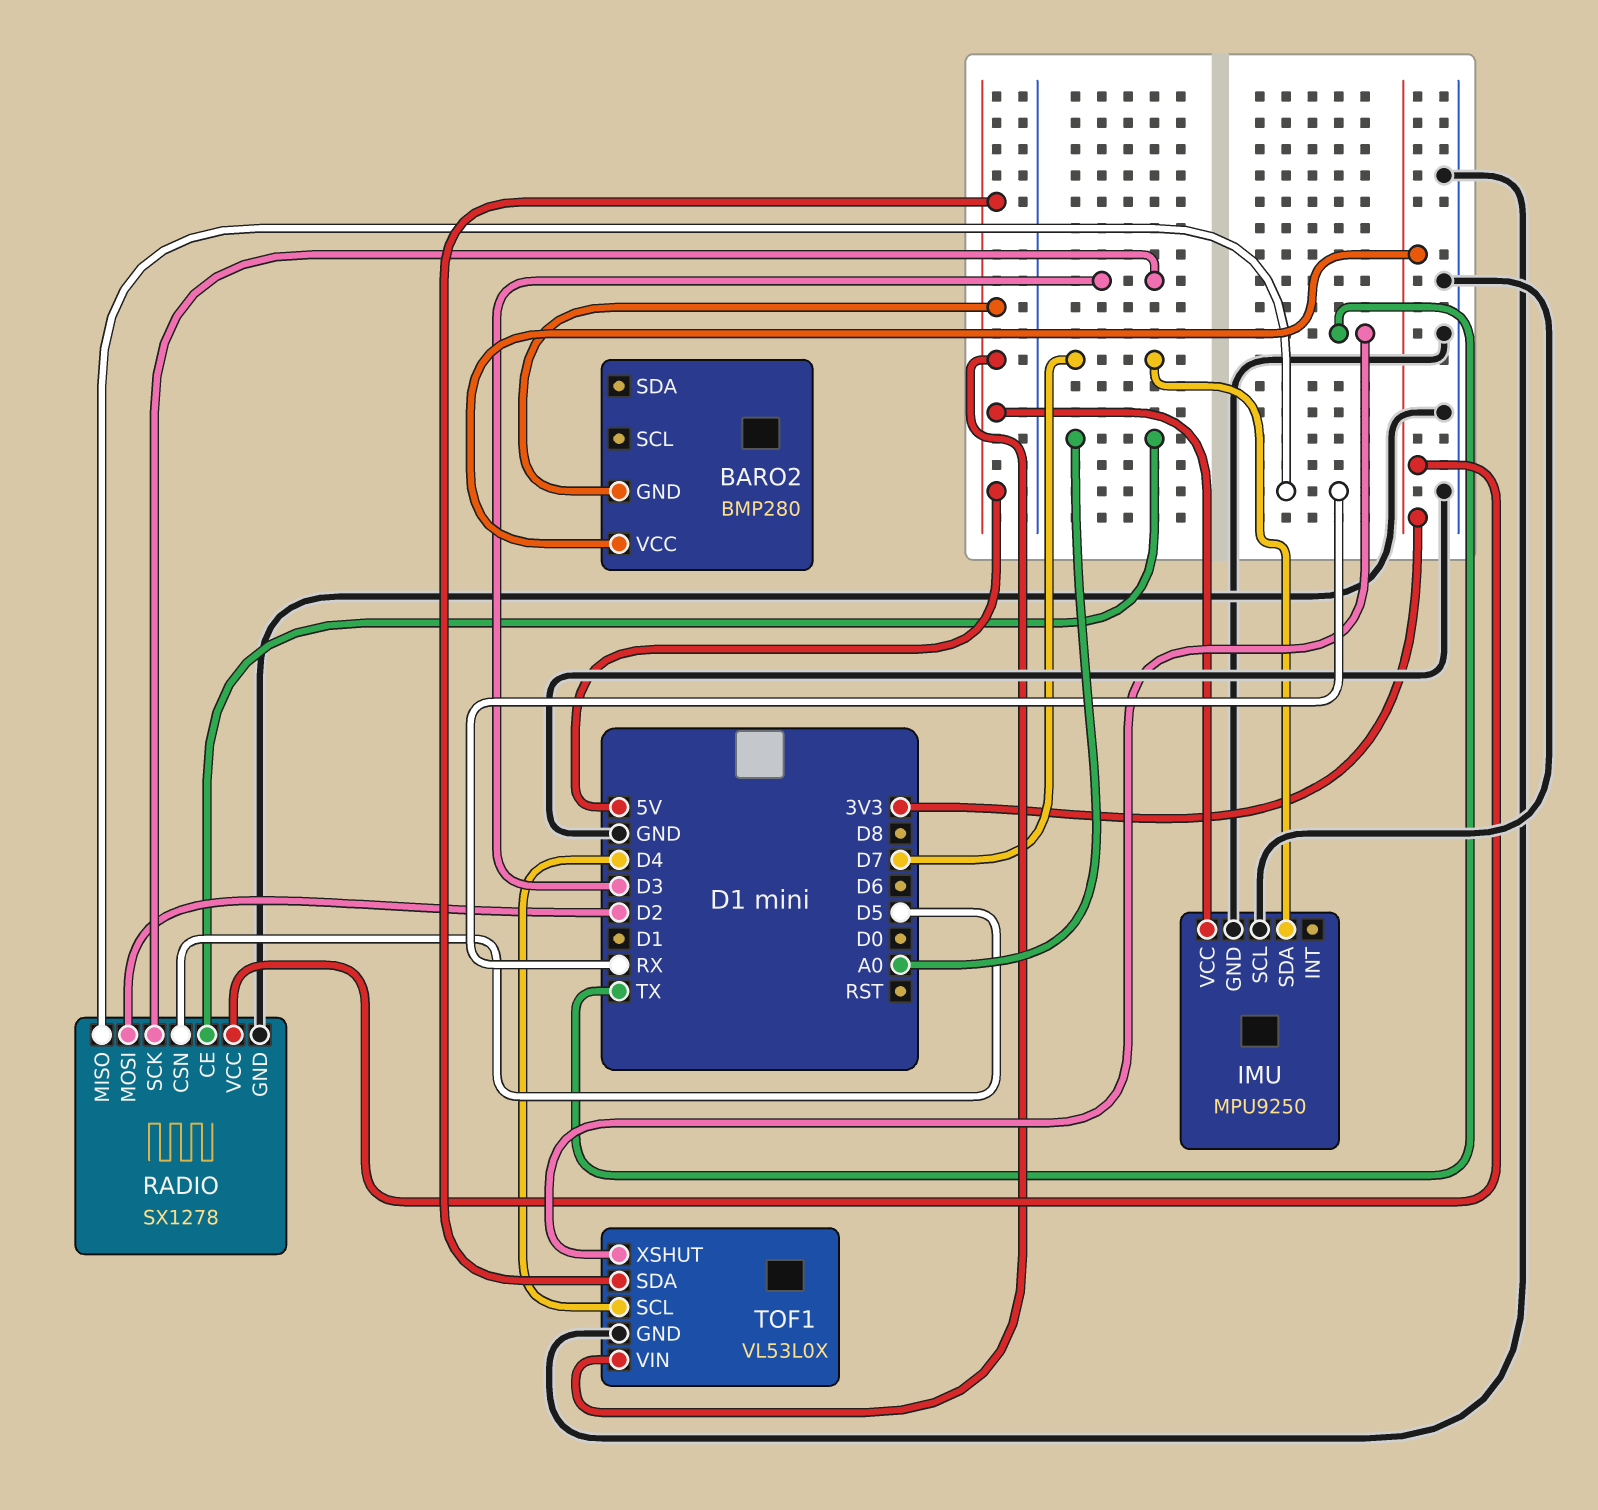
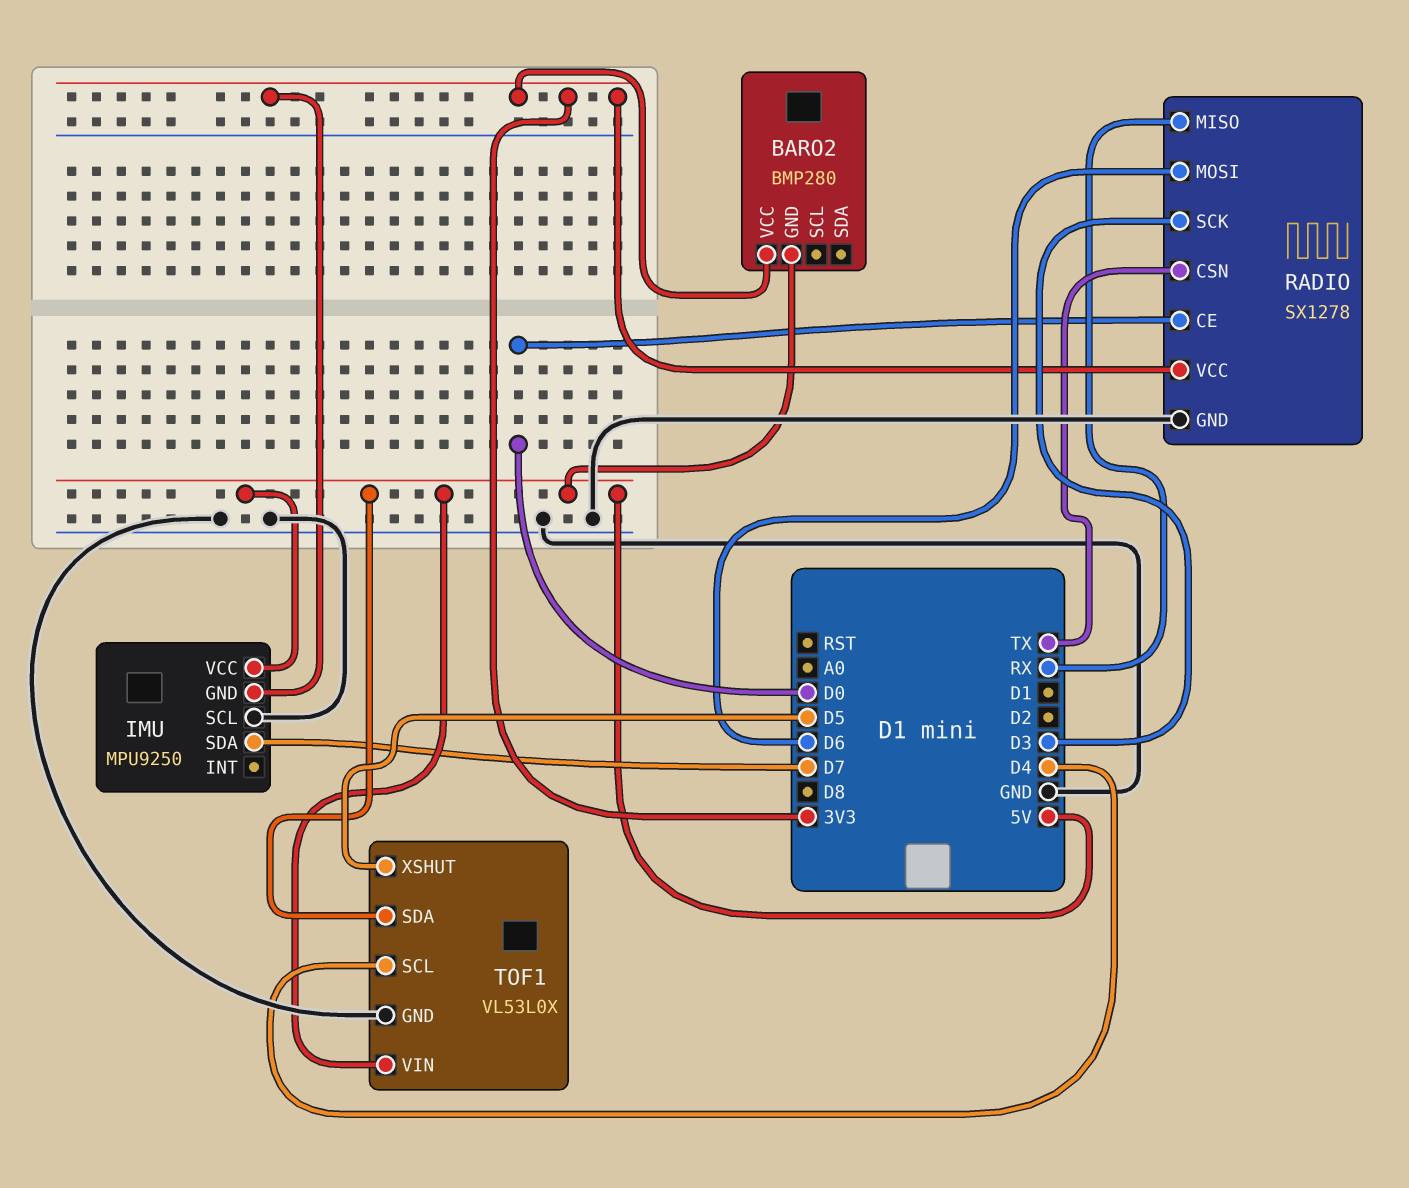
IMU pin GND: GND -> 3V3
RADIO pin CE: A0 -> D0
RADIO pin CSN: D5 -> TX
RADIO pin MOSI: D2 -> D6
TOF1 pin XSHUT: TX -> D5

